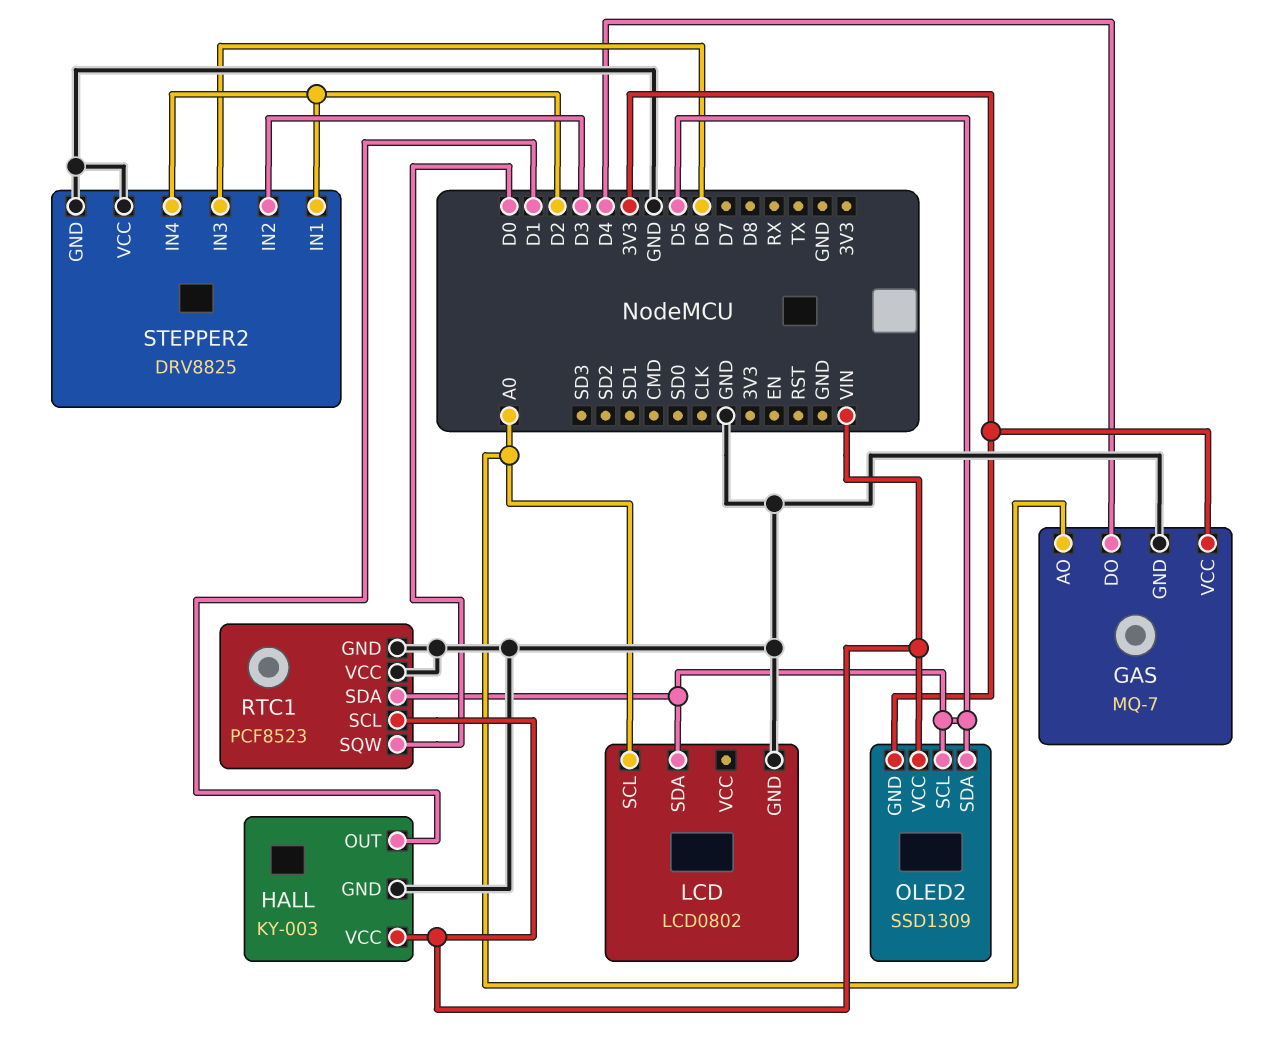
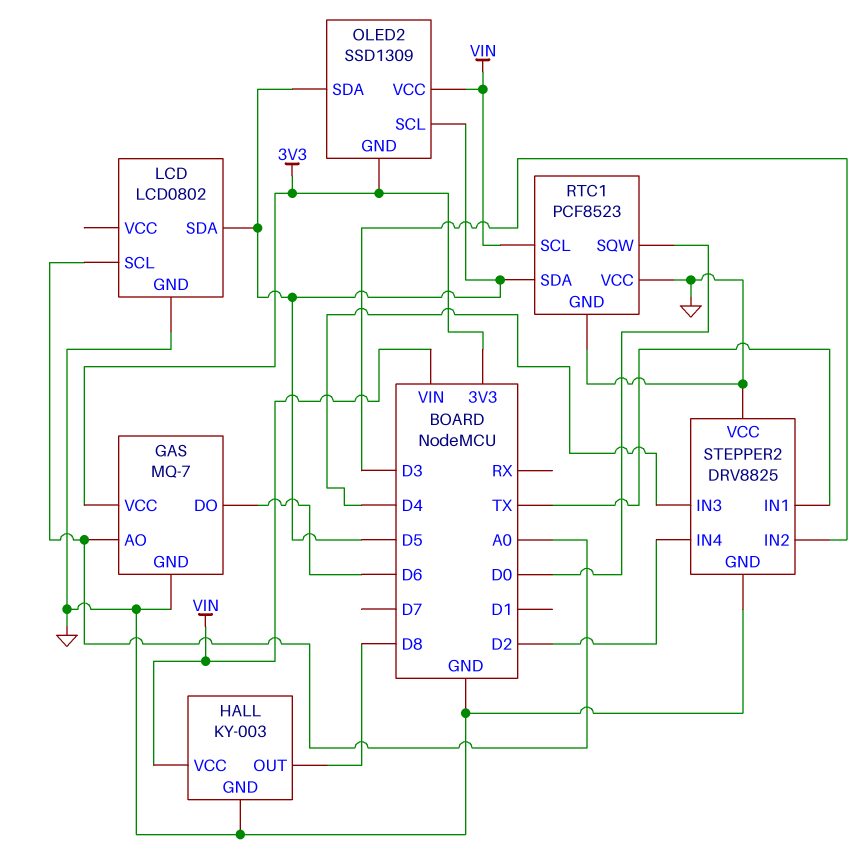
GAS pin DO: D4 -> D6
HALL pin OUT: D1 -> D8
STEPPER2 pin IN1: D2 -> TX
STEPPER2 pin IN3: D6 -> D4

